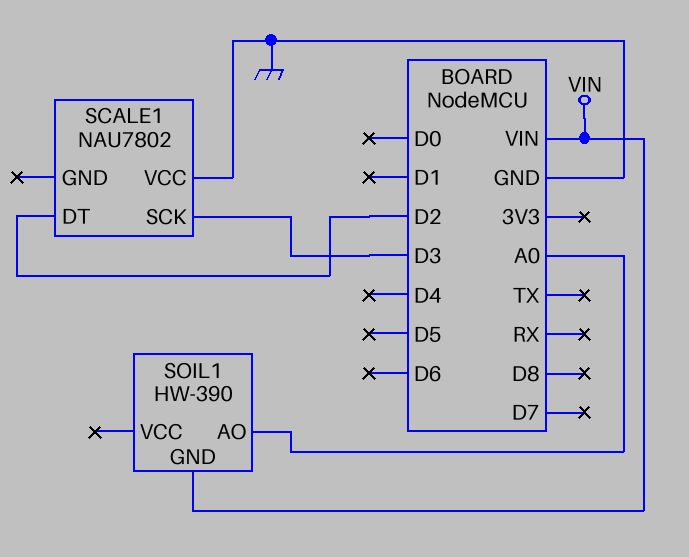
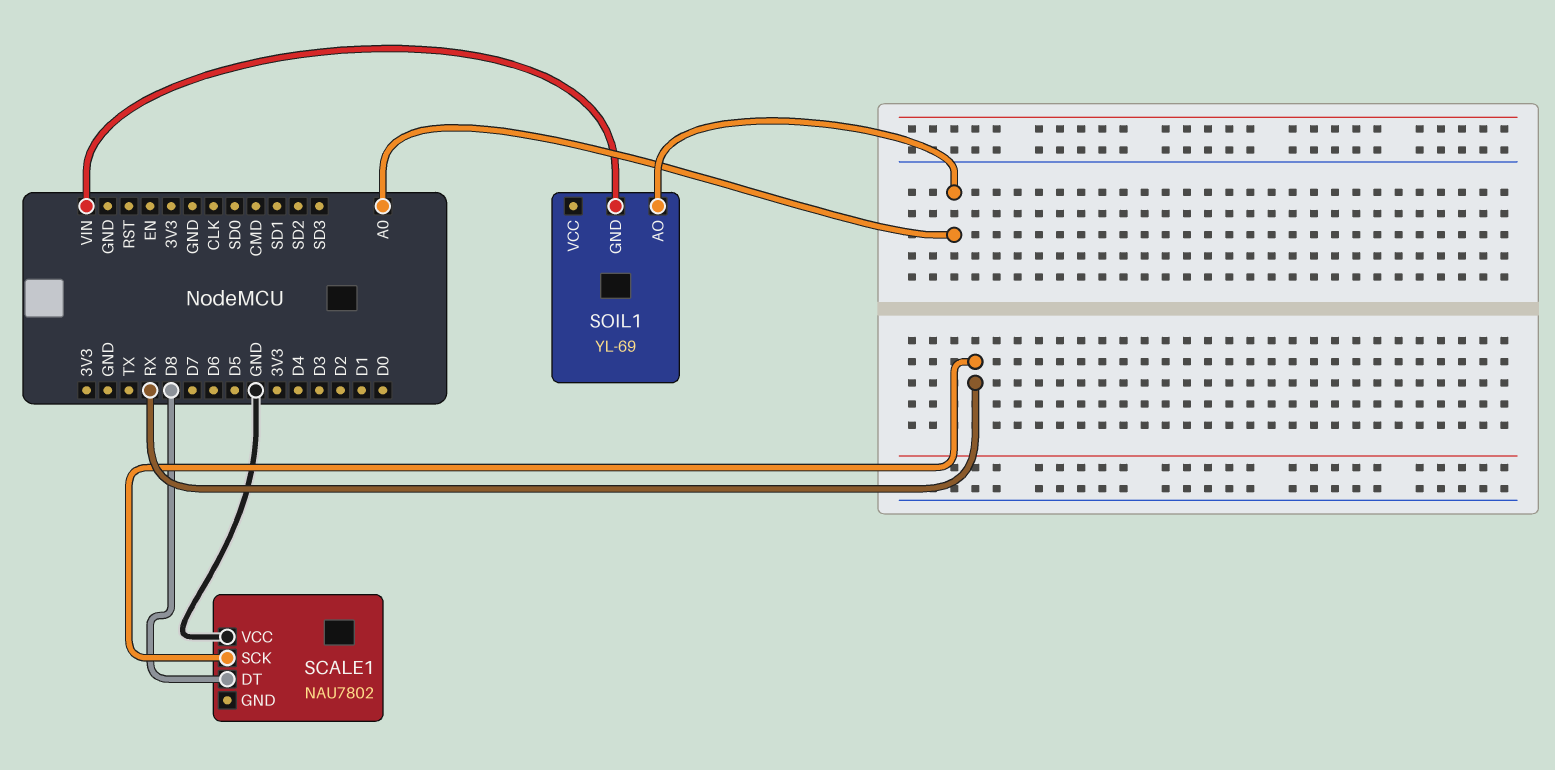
SCALE1 pin DT: D2 -> D8
SCALE1 pin SCK: D3 -> RX
SOIL1: HW-390 -> YL-69

